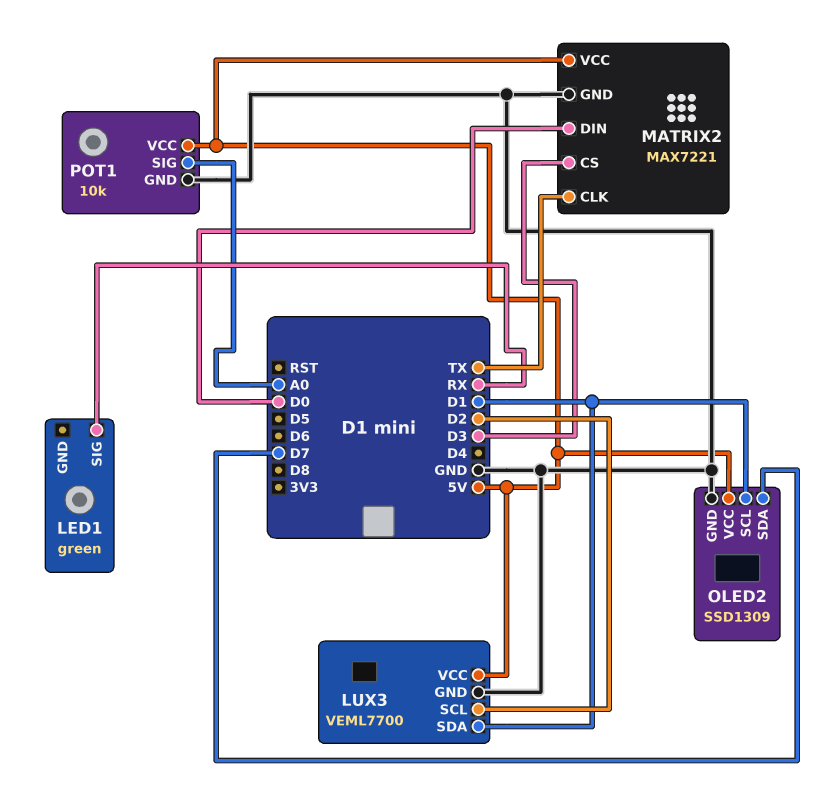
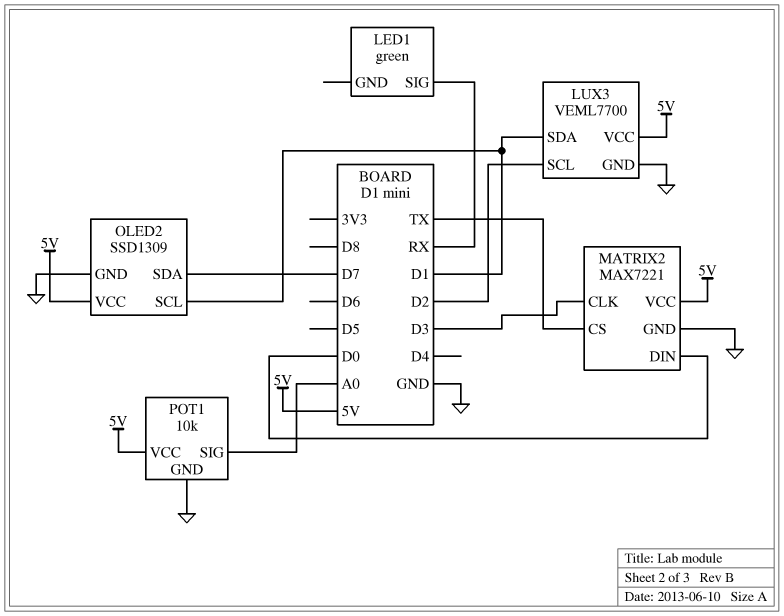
MATRIX2 pin CLK: TX -> D3
MATRIX2 pin CS: D3 -> TX

